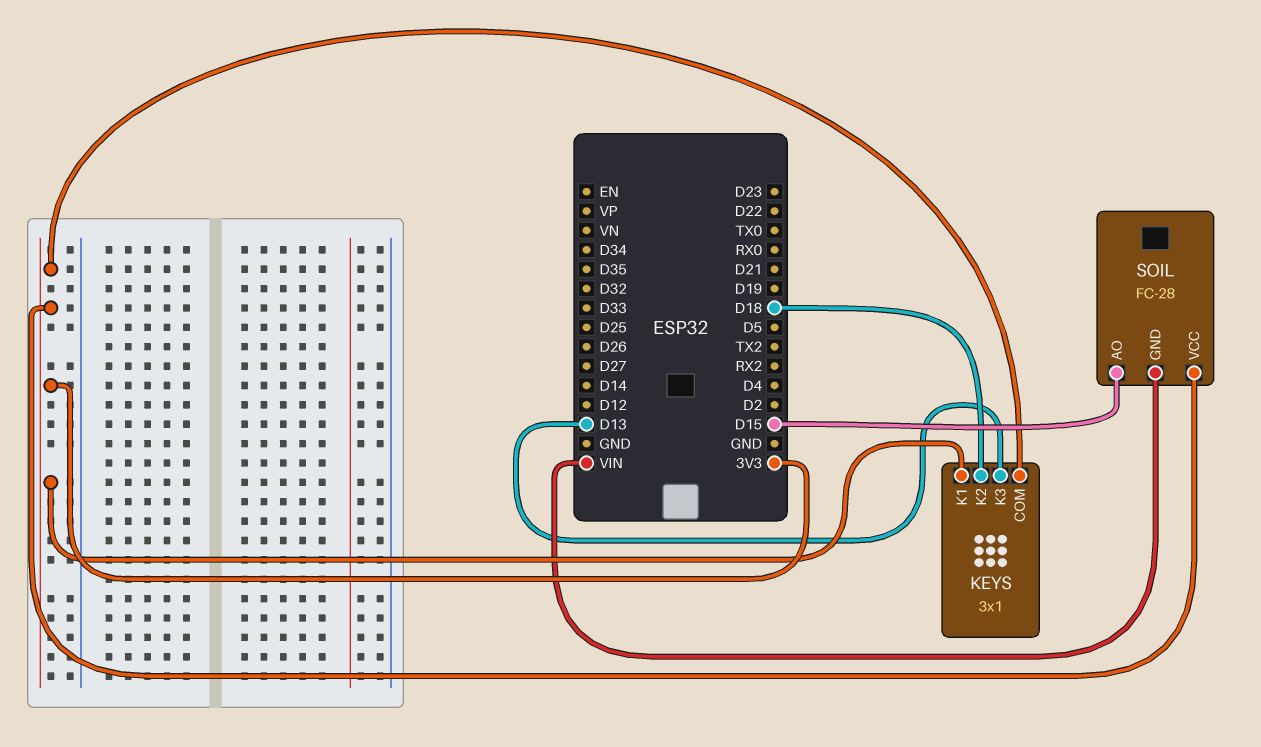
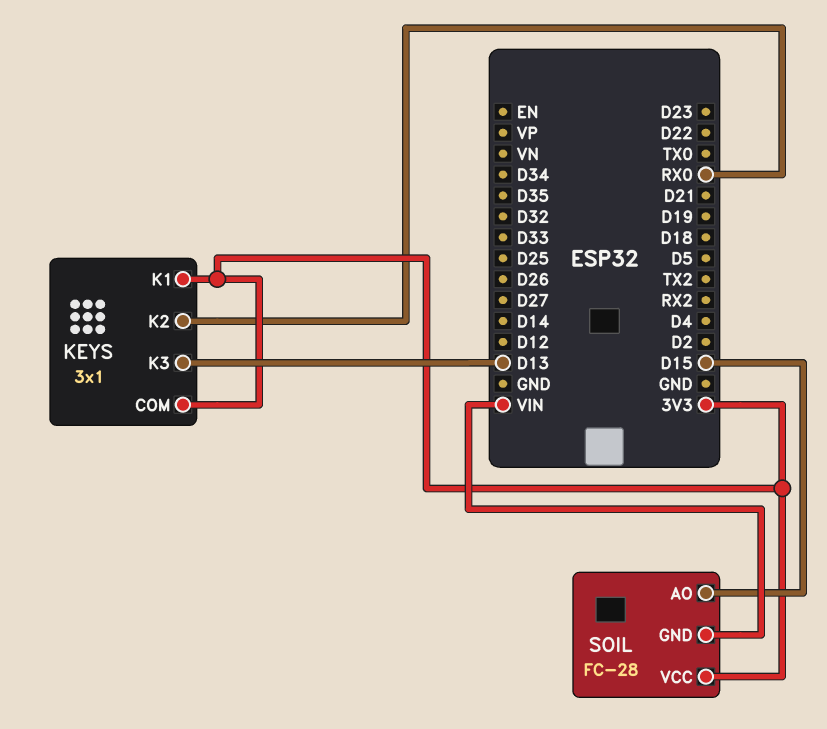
KEYS pin K2: D18 -> RX0

